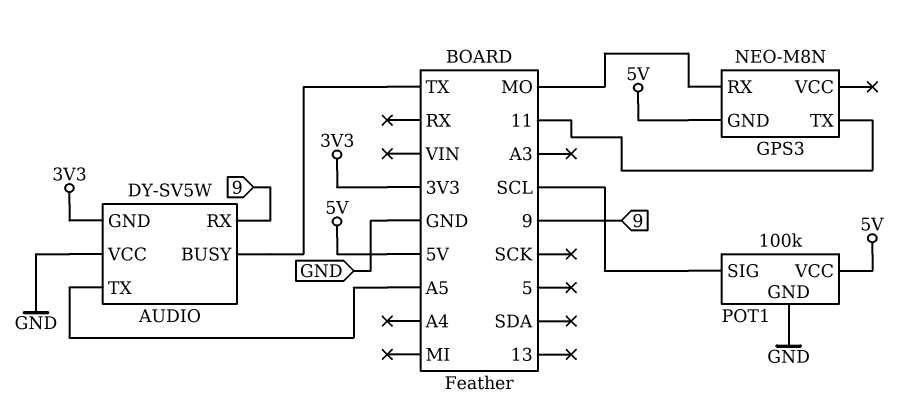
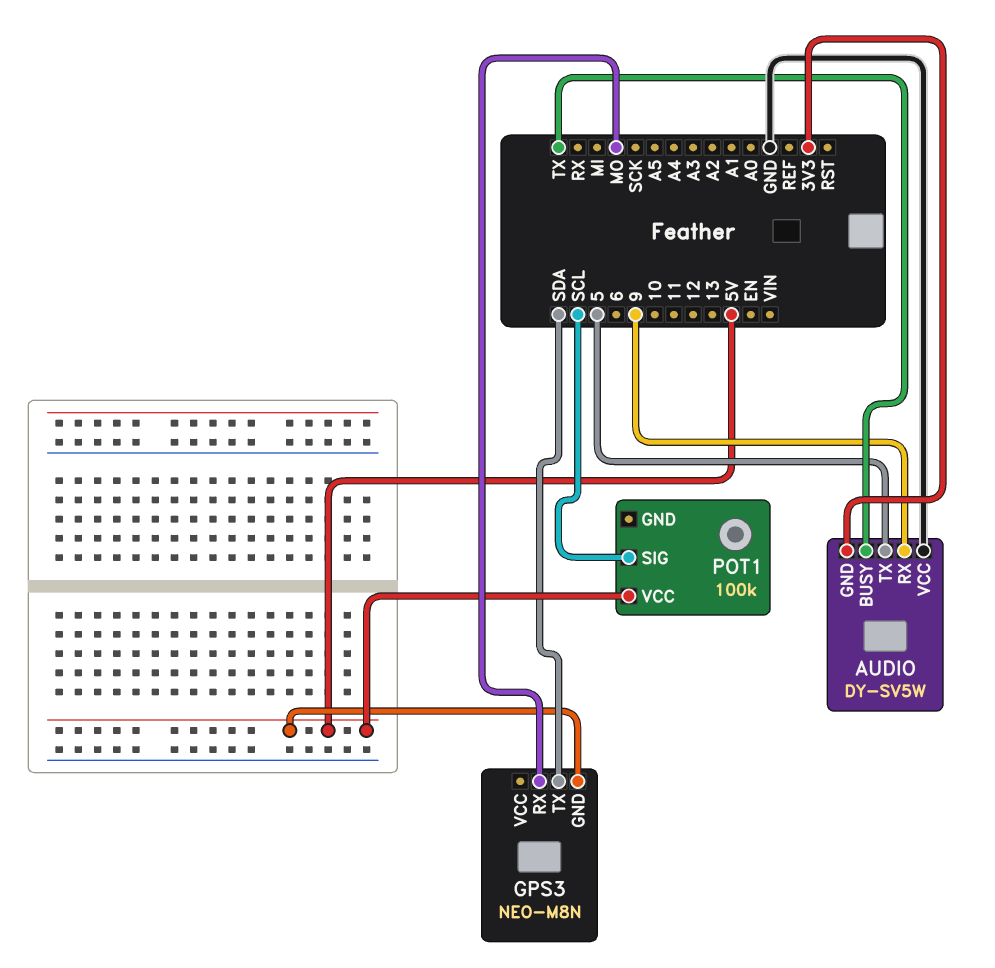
AUDIO pin TX: A5 -> 5
GPS3 pin TX: 11 -> SDA
POT1 pin GND: GND -> none

